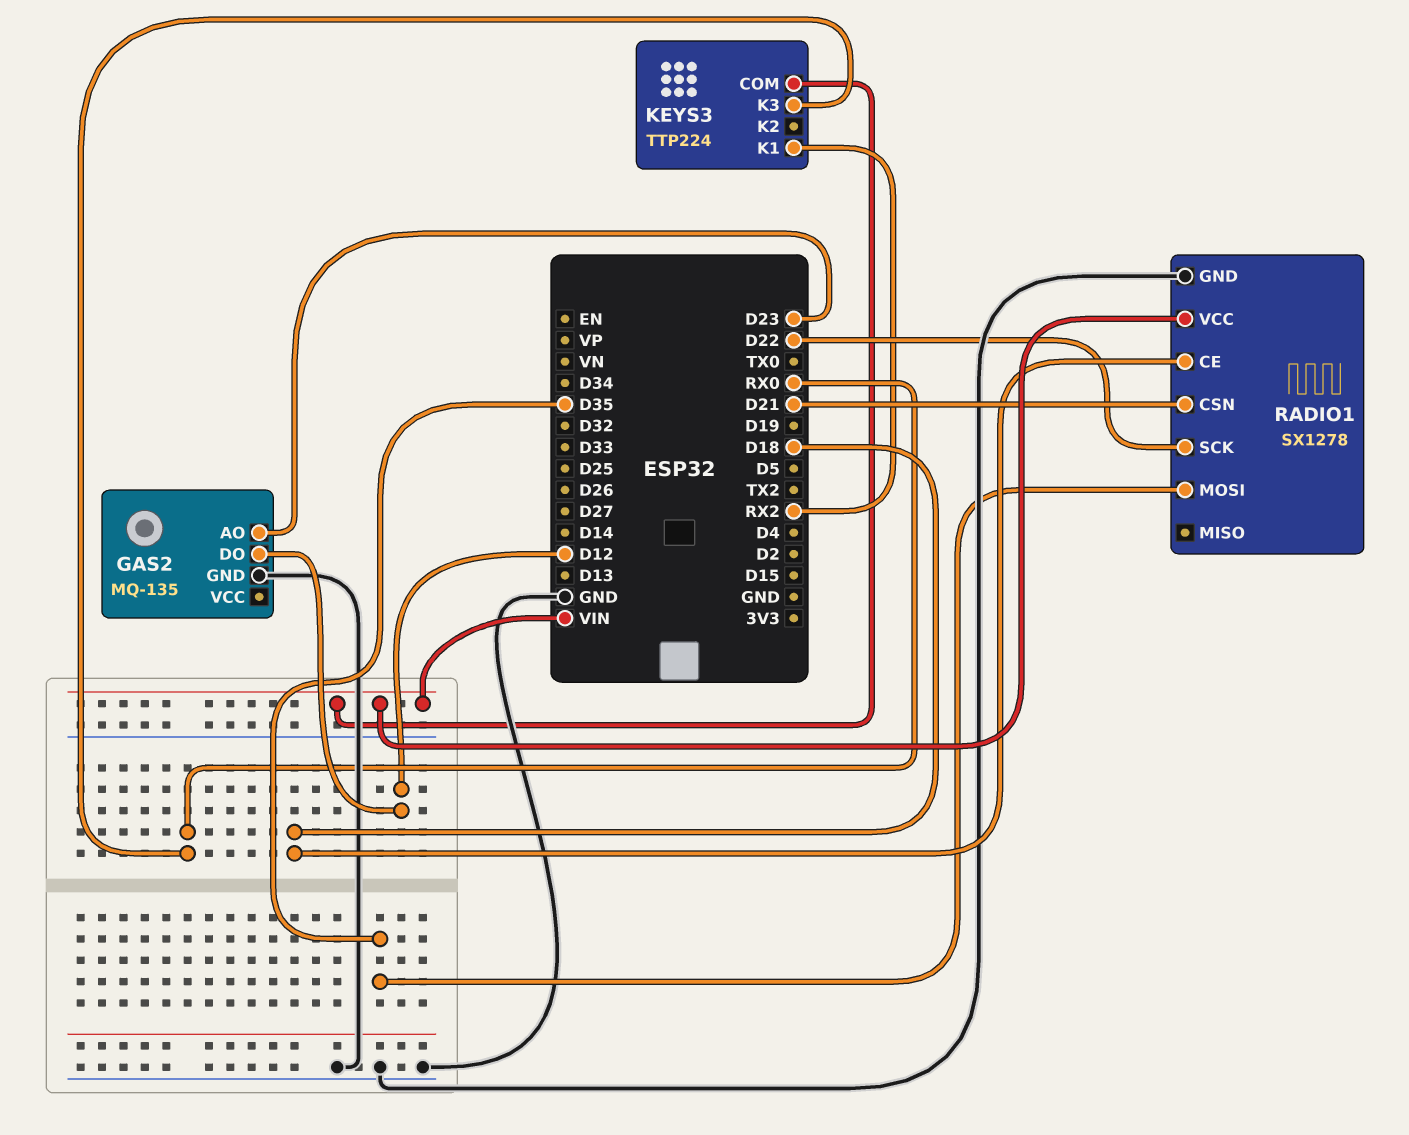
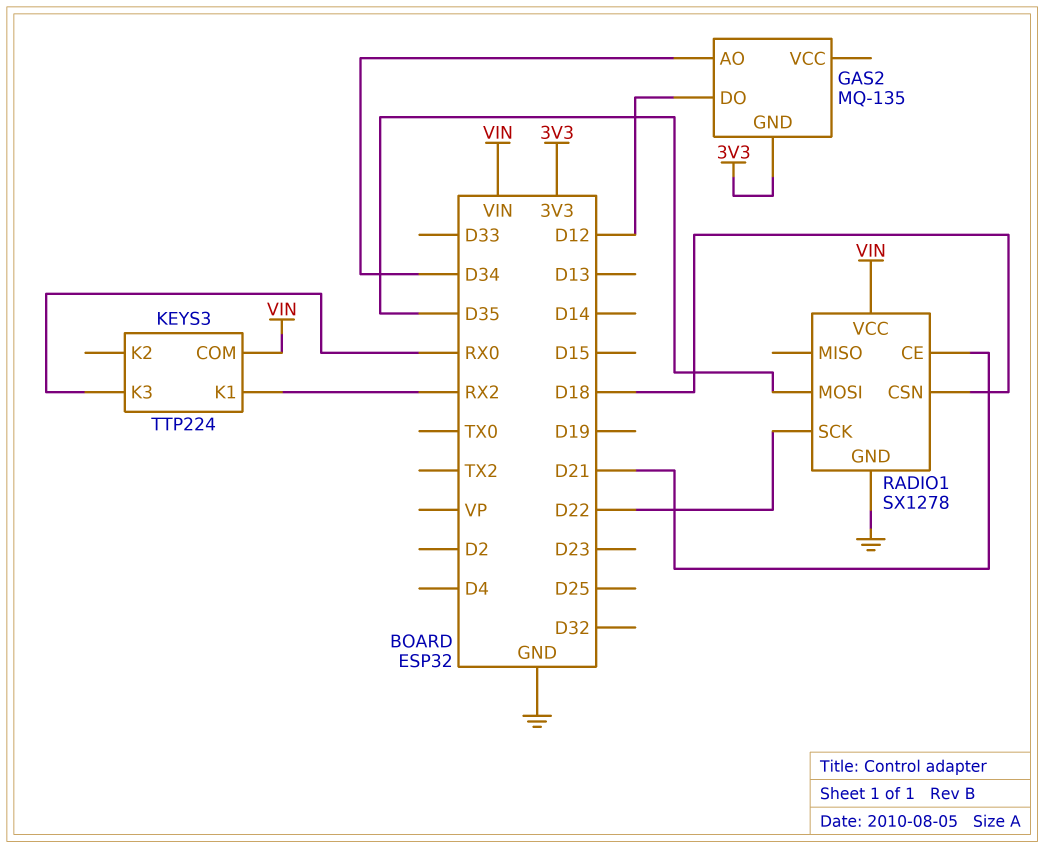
GAS2 pin AO: D23 -> D34
GAS2 pin GND: GND -> 3V3
RADIO1 pin CE: D18 -> D21
RADIO1 pin CSN: D21 -> D18

